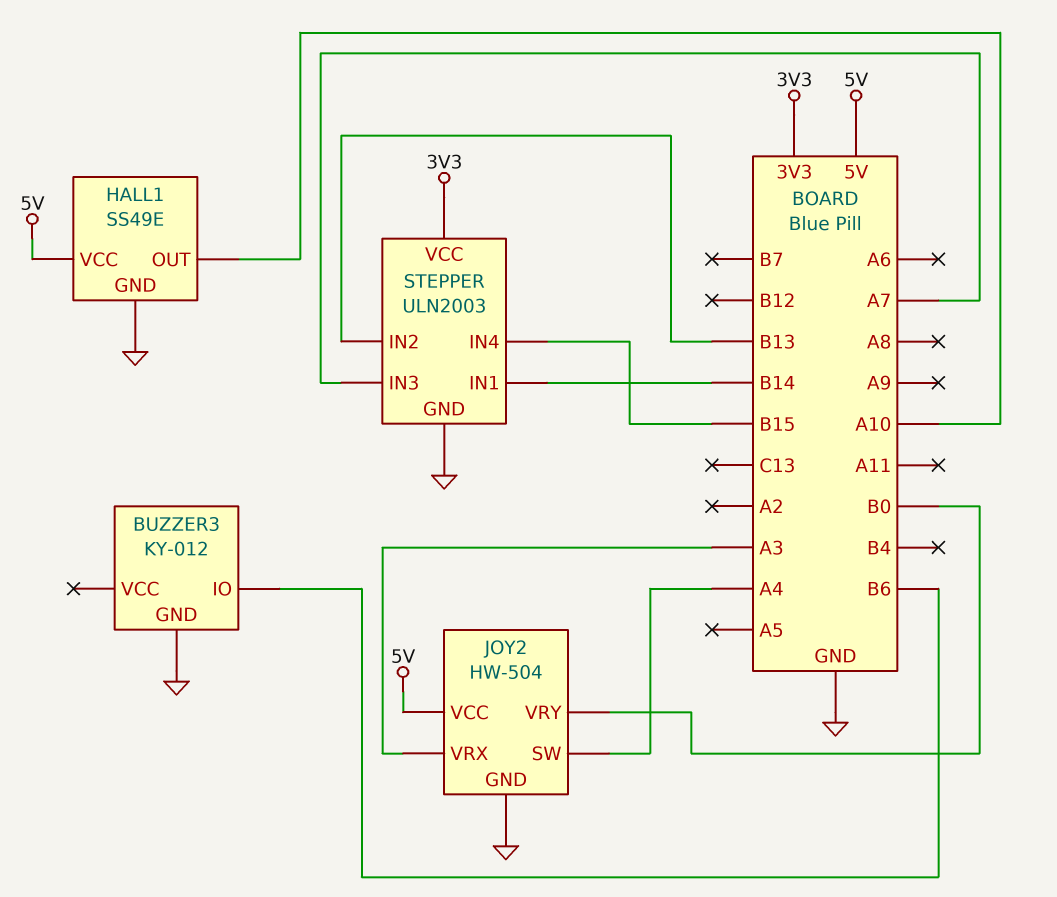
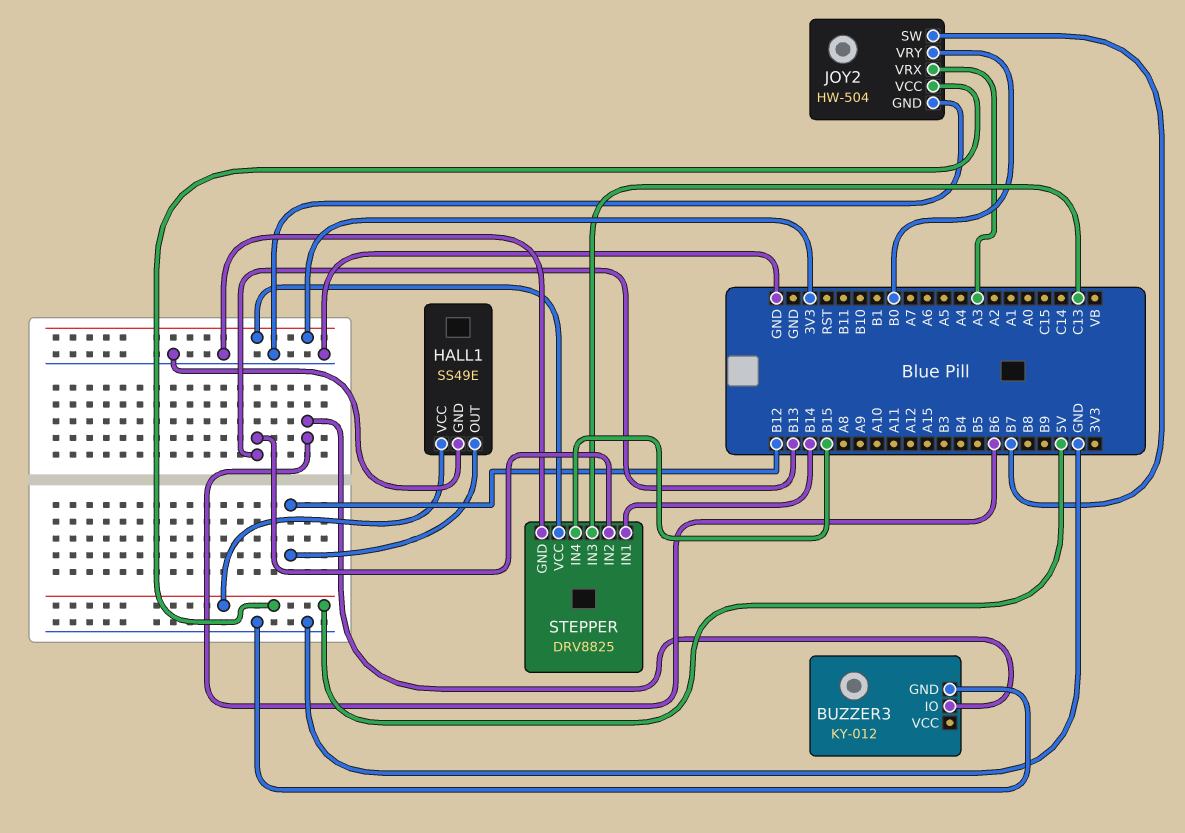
HALL1 pin OUT: A10 -> B12
JOY2 pin SW: A4 -> B7
STEPPER: ULN2003 -> DRV8825
STEPPER pin IN3: A7 -> C13

